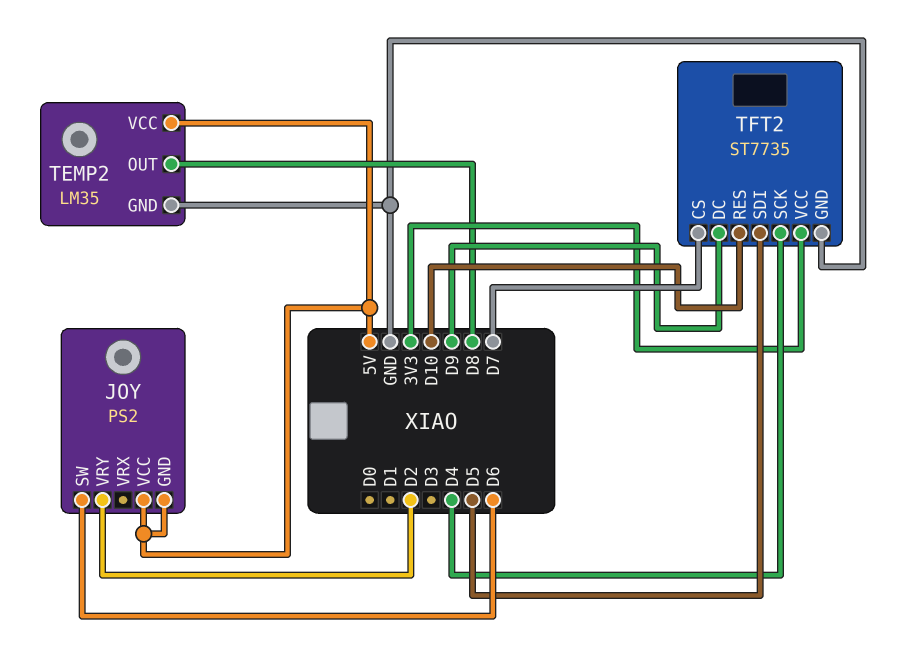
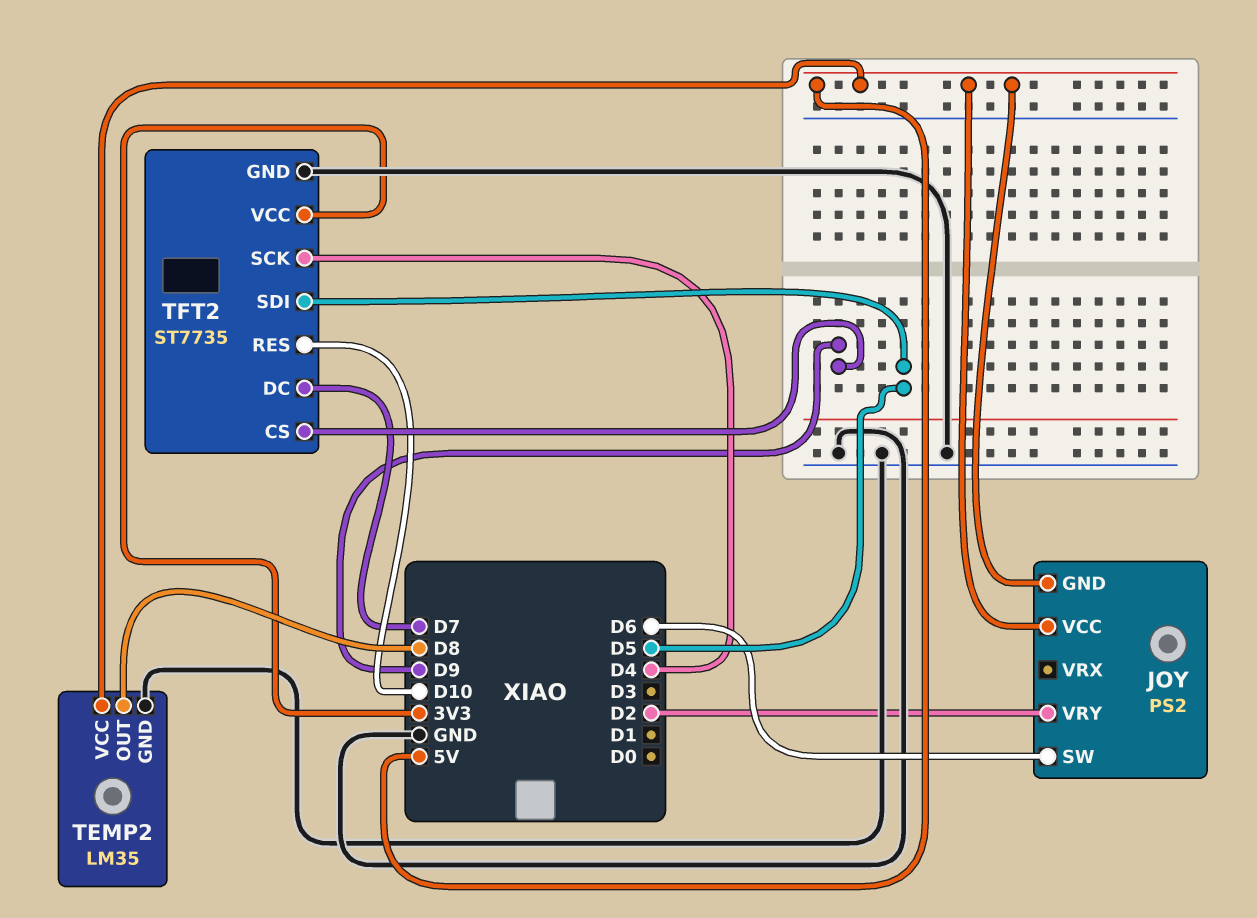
TFT2 pin CS: D7 -> D9
TFT2 pin DC: D9 -> D7

